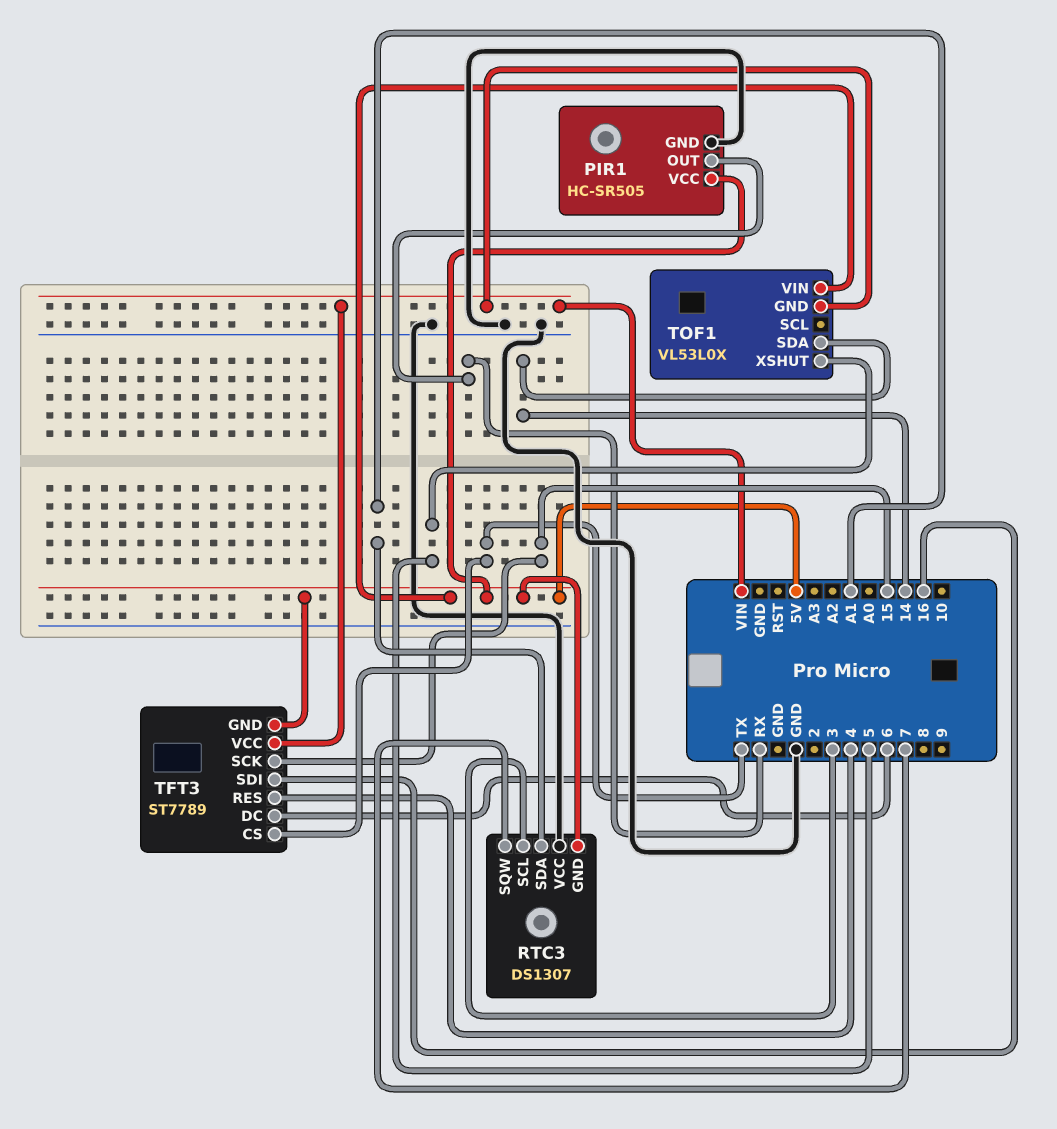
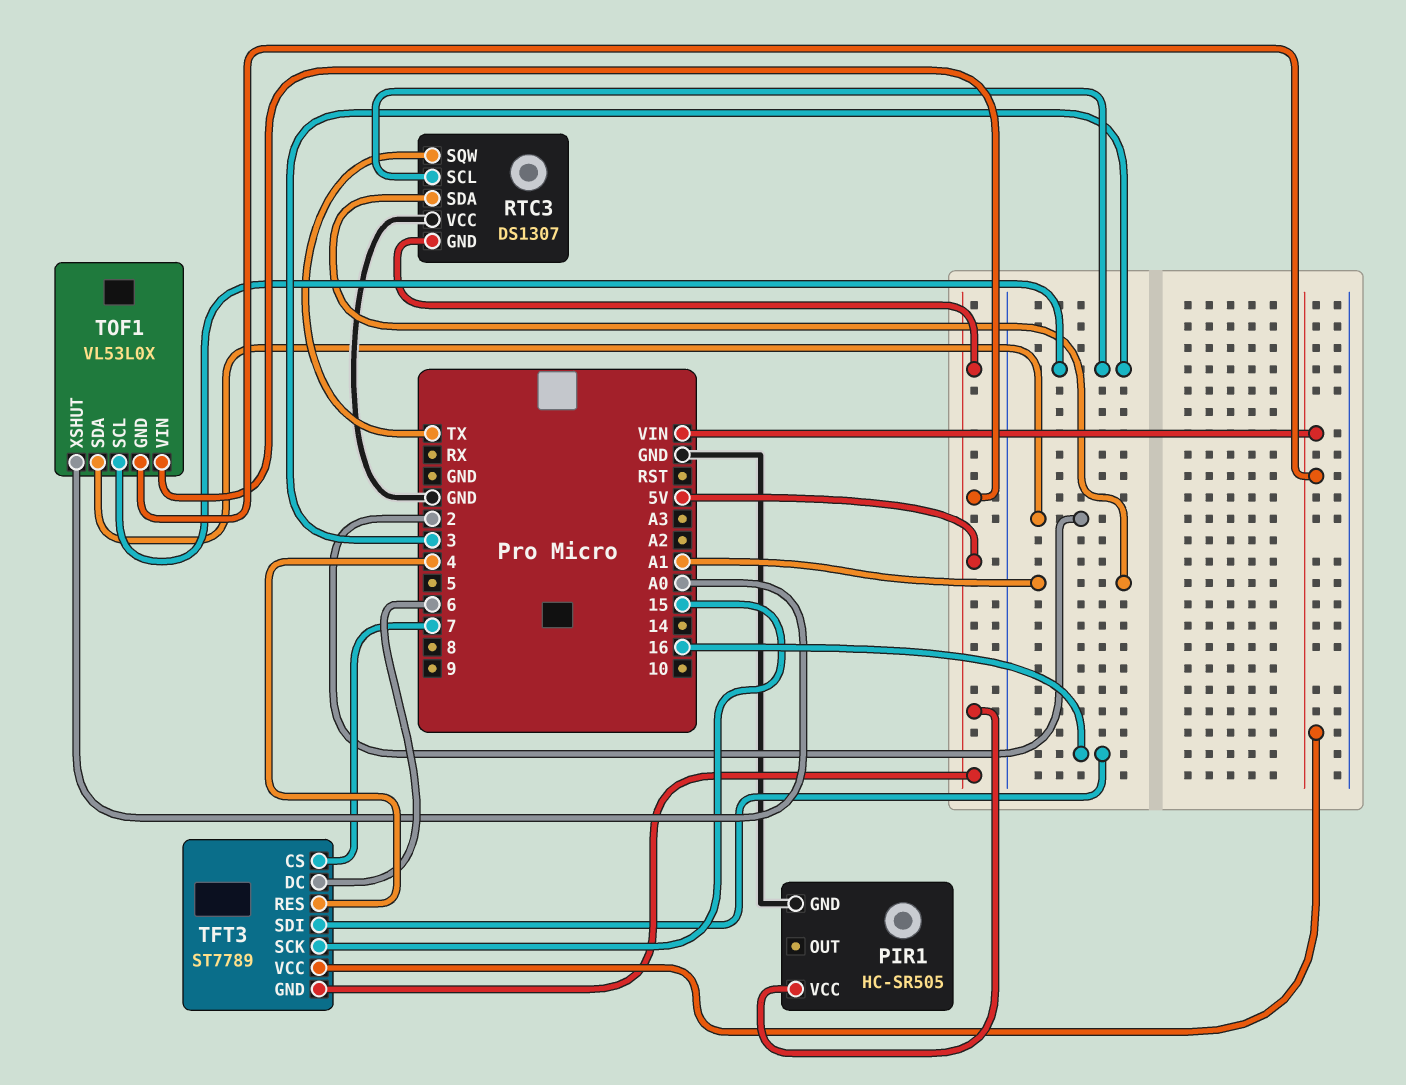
PIR1 pin OUT: RX -> none
RTC3 pin SQW: 7 -> TX
TFT3 pin CS: TX -> 7
TOF1 pin SCL: none -> 3
TOF1 pin SDA: 14 -> 2
TOF1 pin XSHUT: 5 -> A0

